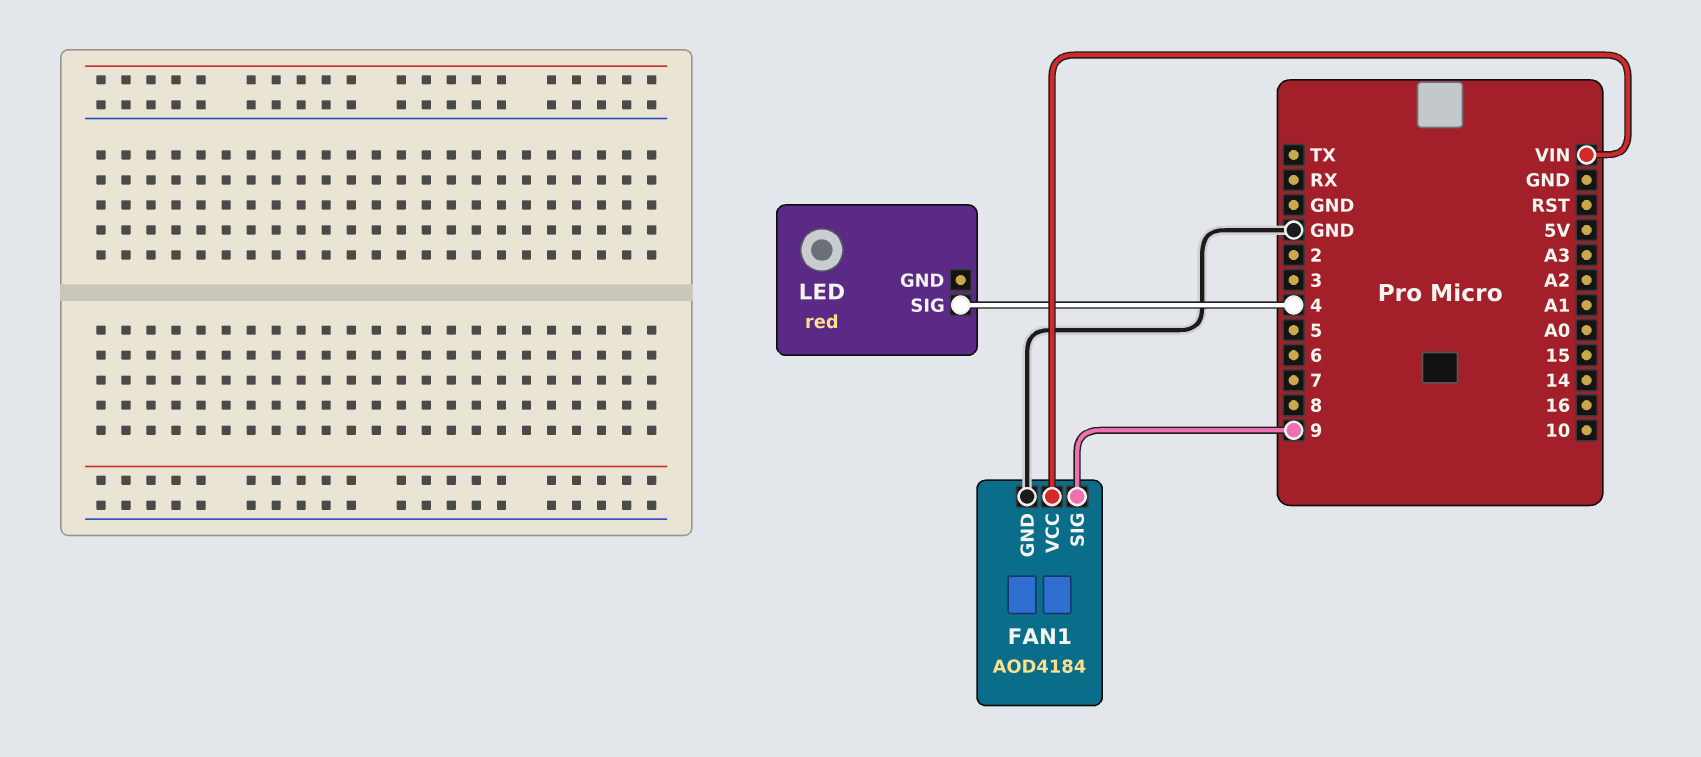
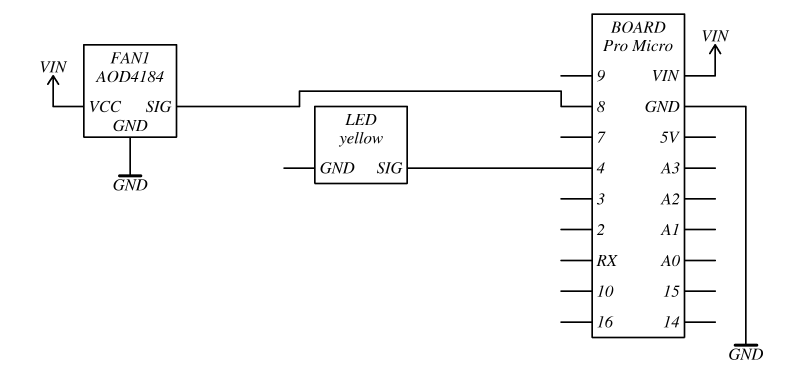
FAN1 pin SIG: 9 -> 8
LED: red -> yellow

